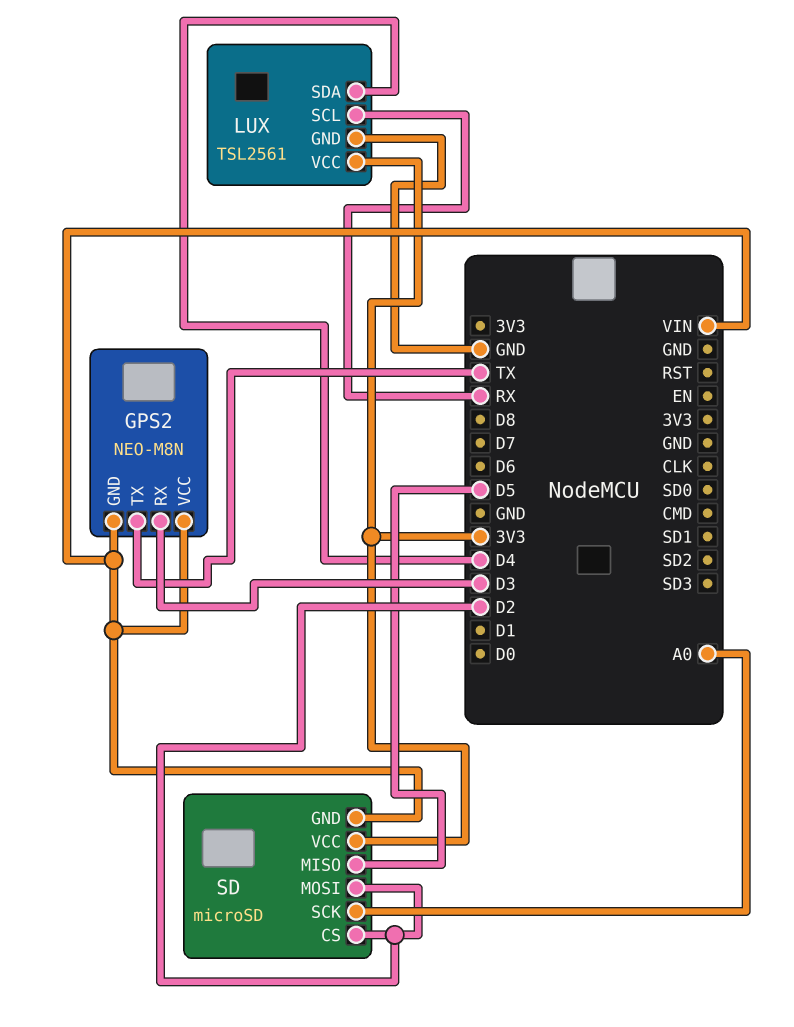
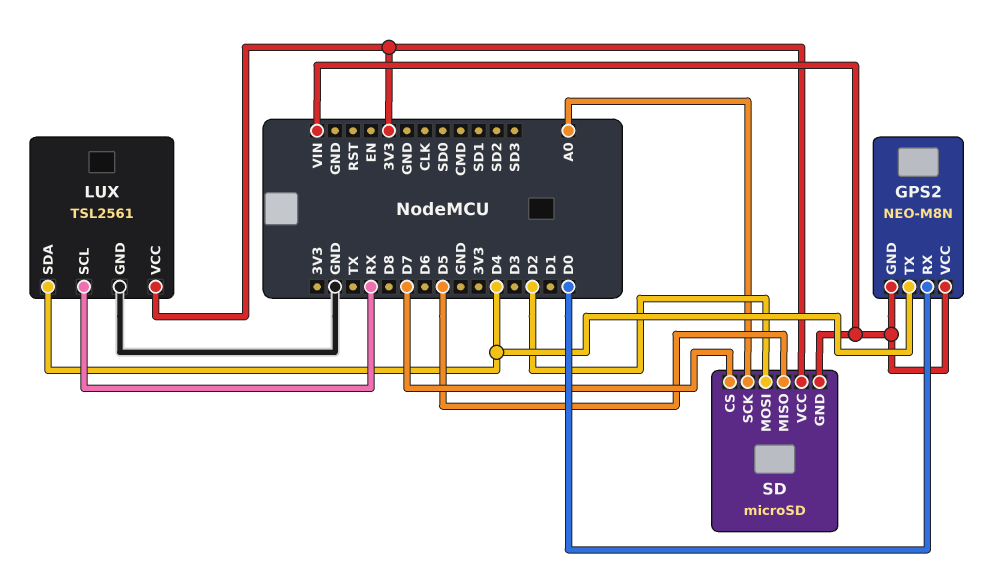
GPS2 pin RX: D3 -> D0
GPS2 pin TX: TX -> D4
SD pin CS: D2 -> D7

